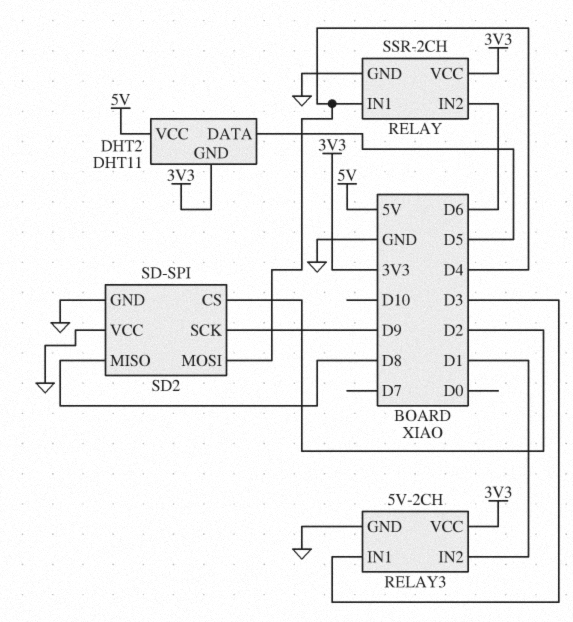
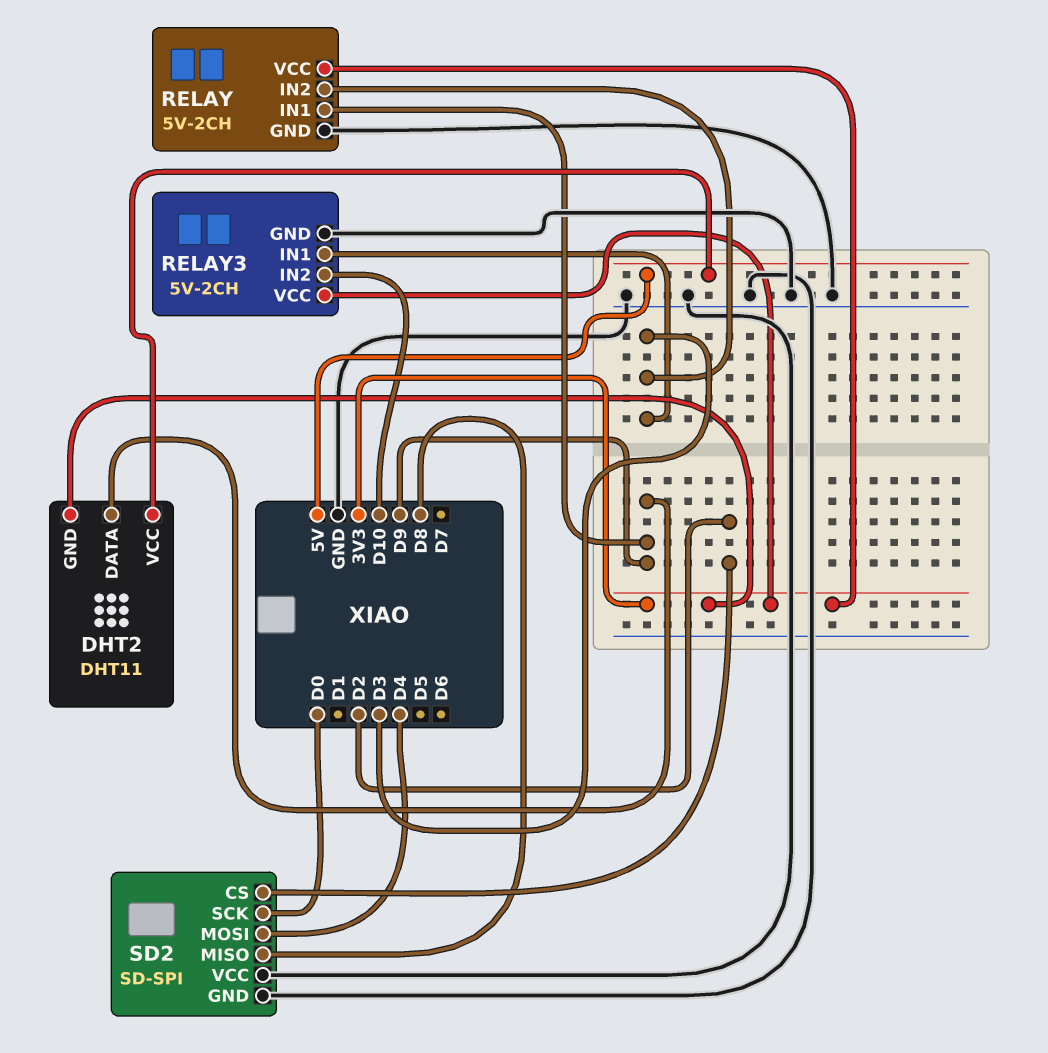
DHT2 pin DATA: D5 -> D9
RELAY: SSR-2CH -> 5V-2CH
RELAY pin IN1: D4 -> D9
RELAY pin IN2: D6 -> D3
RELAY3 pin IN2: D1 -> D10
SD2 pin SCK: D9 -> D0

